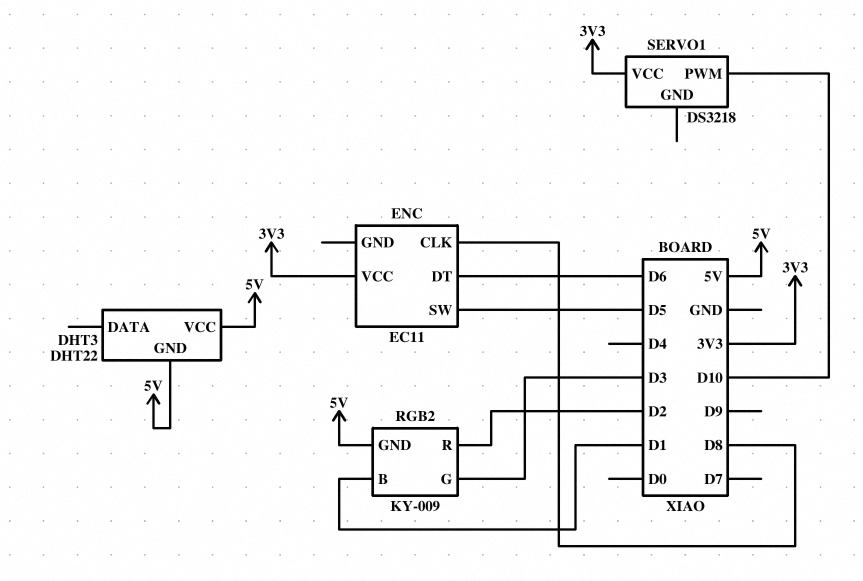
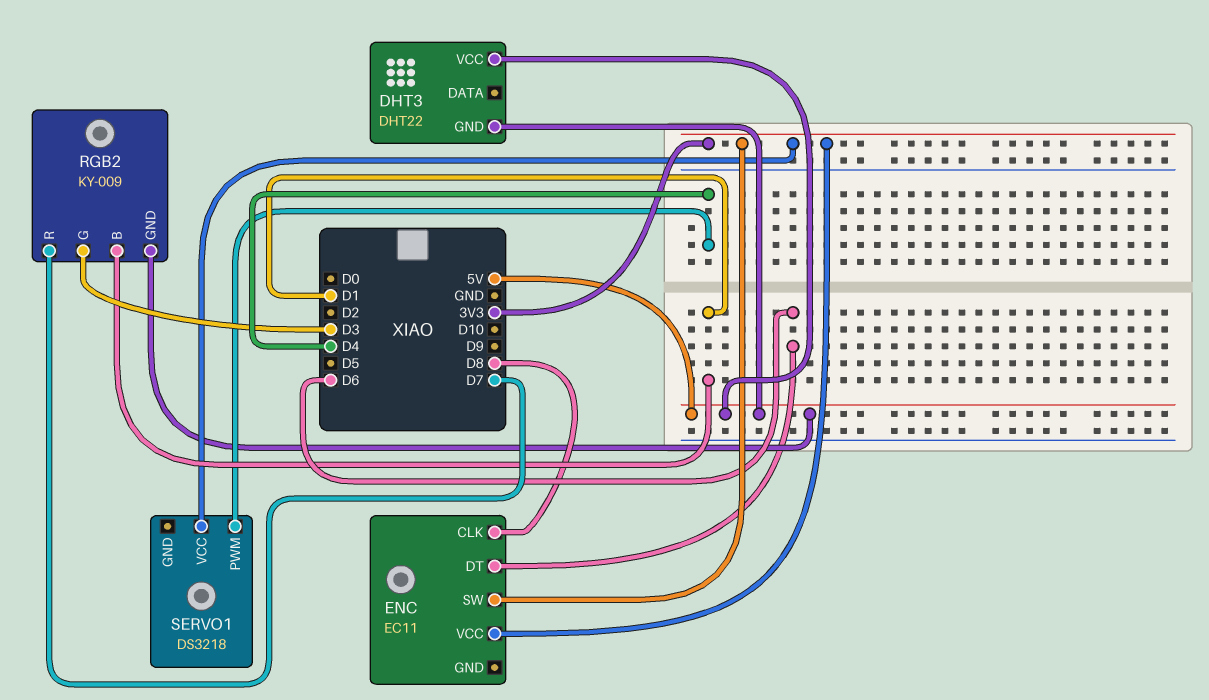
ENC pin SW: D5 -> 3V3
RGB2 pin R: D2 -> D7
SERVO1 pin PWM: D10 -> D4

